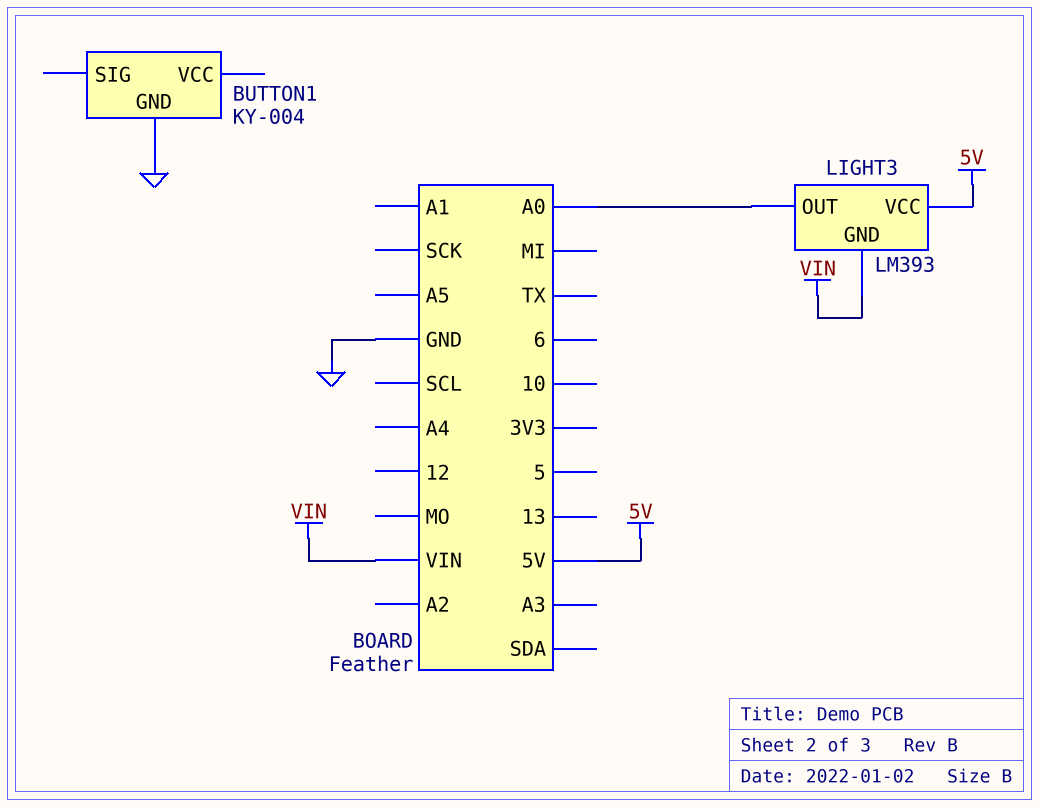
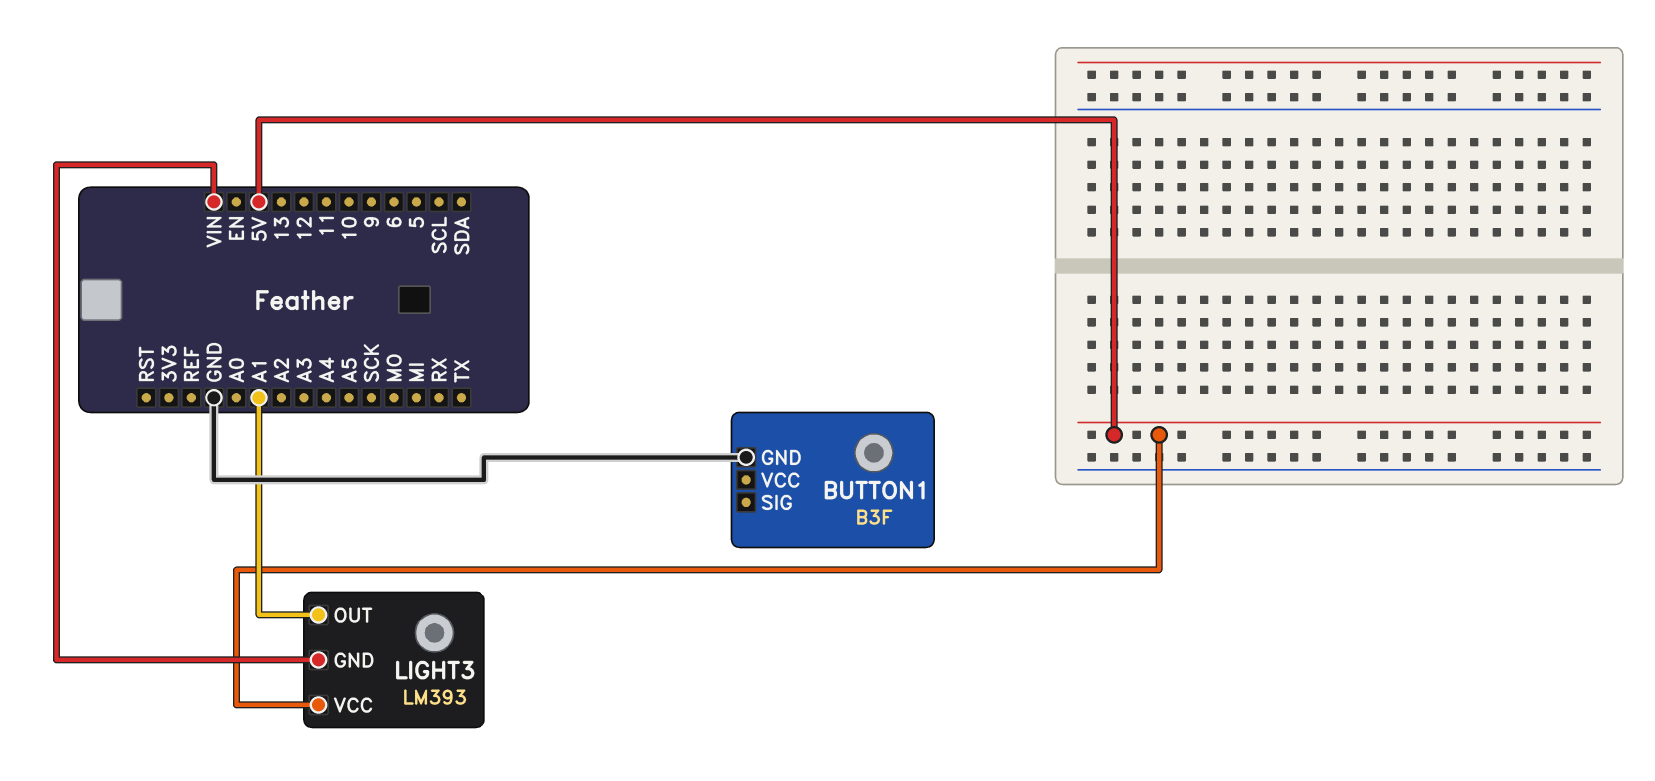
BUTTON1: KY-004 -> B3F
LIGHT3 pin OUT: A0 -> A1

